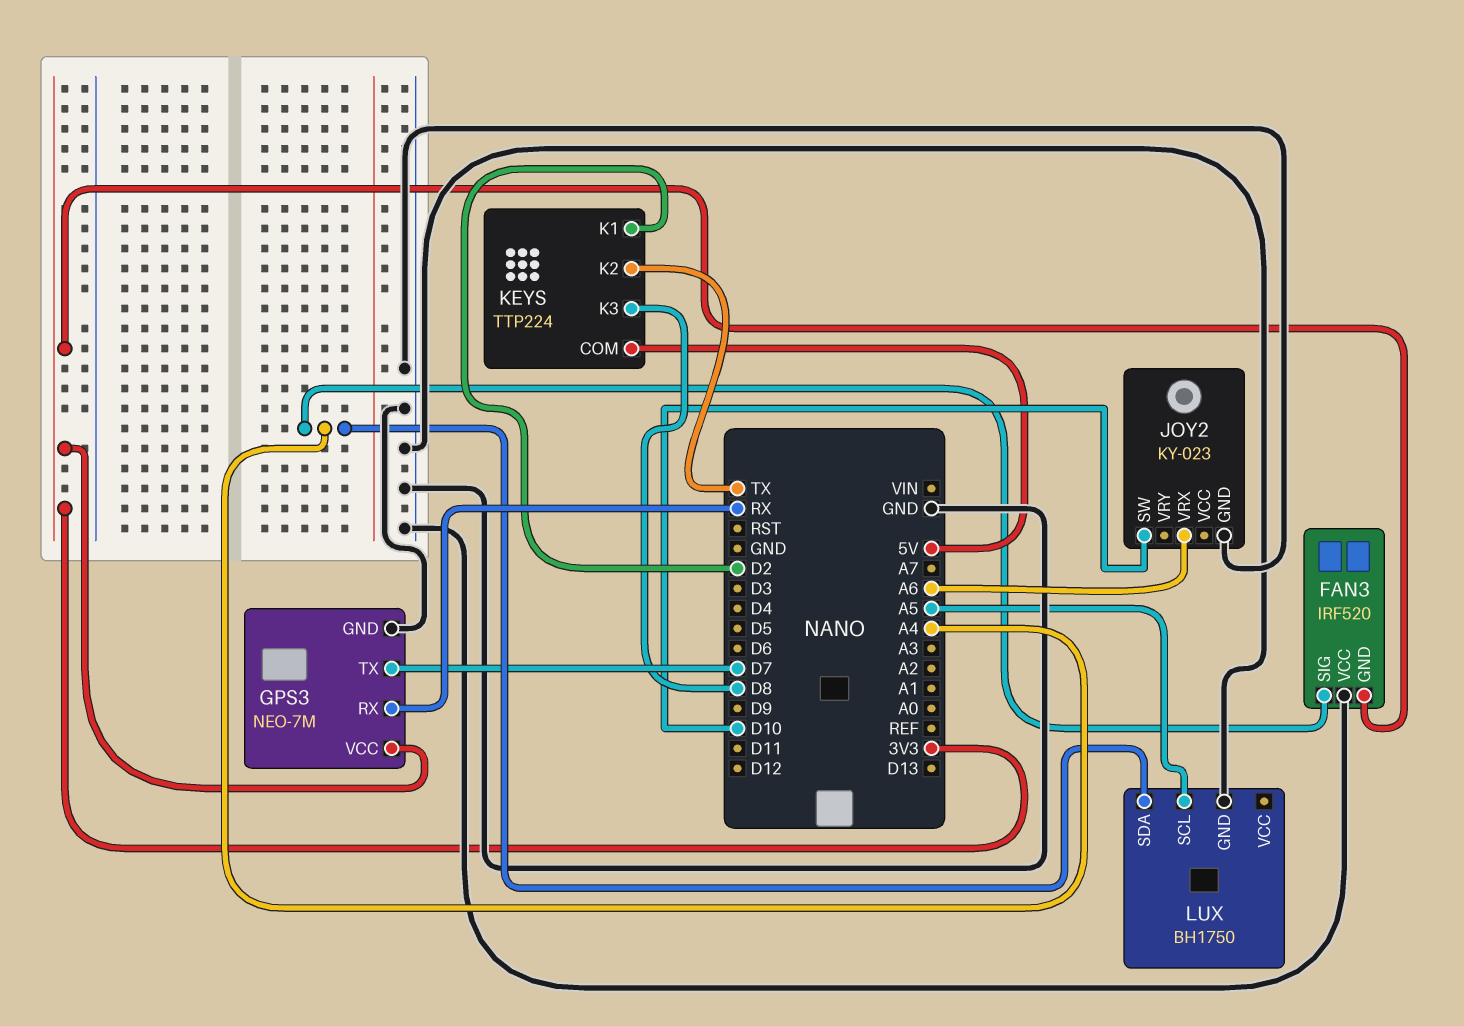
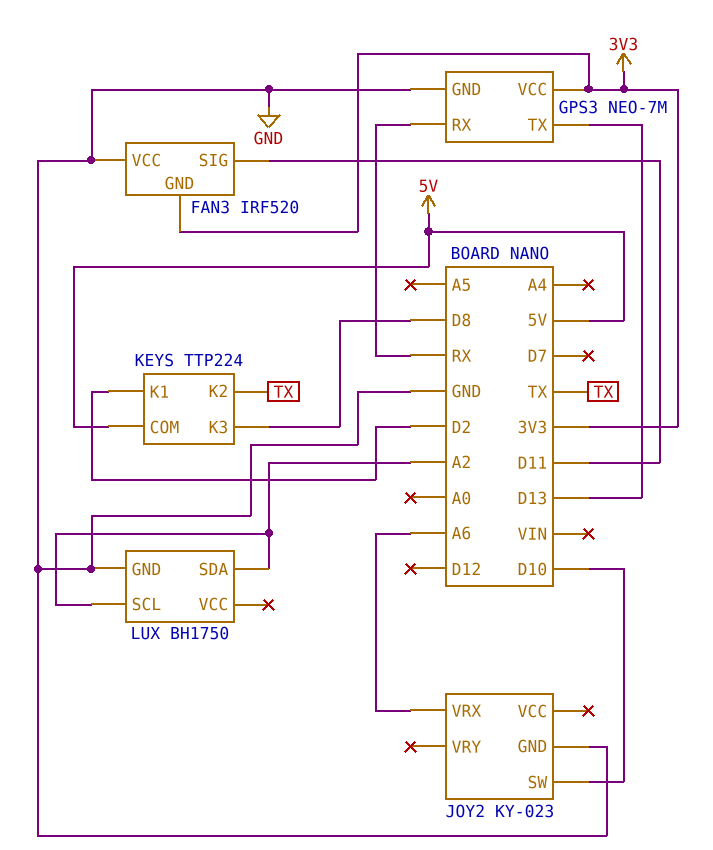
FAN3 pin SIG: A4 -> D11
GPS3 pin TX: D7 -> D13
LUX pin SCL: A5 -> A2
LUX pin SDA: A4 -> A2

